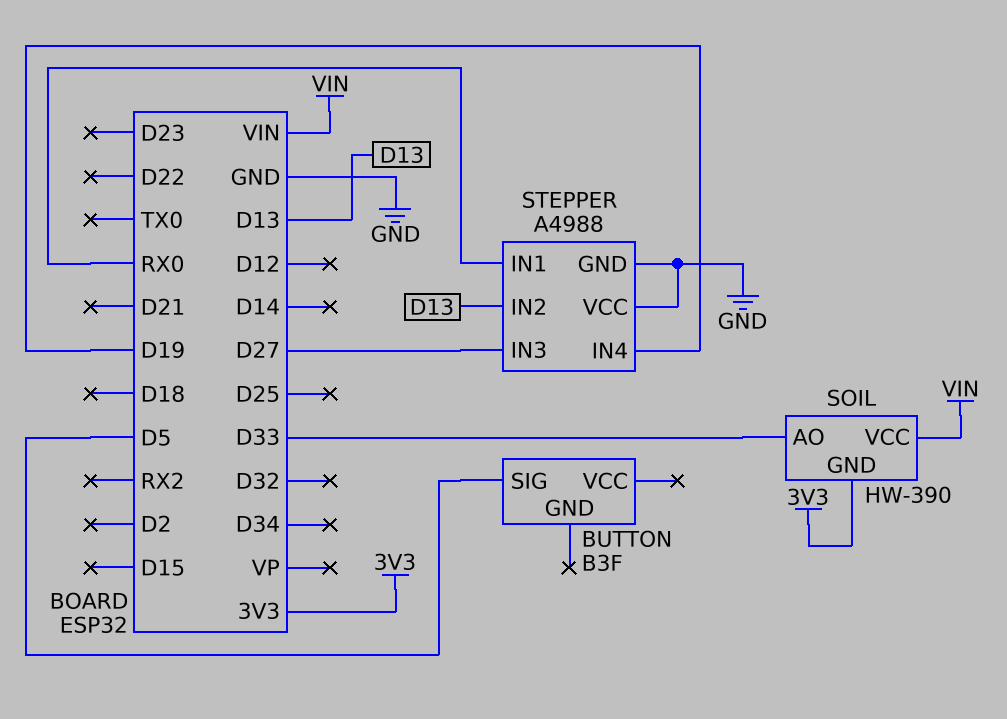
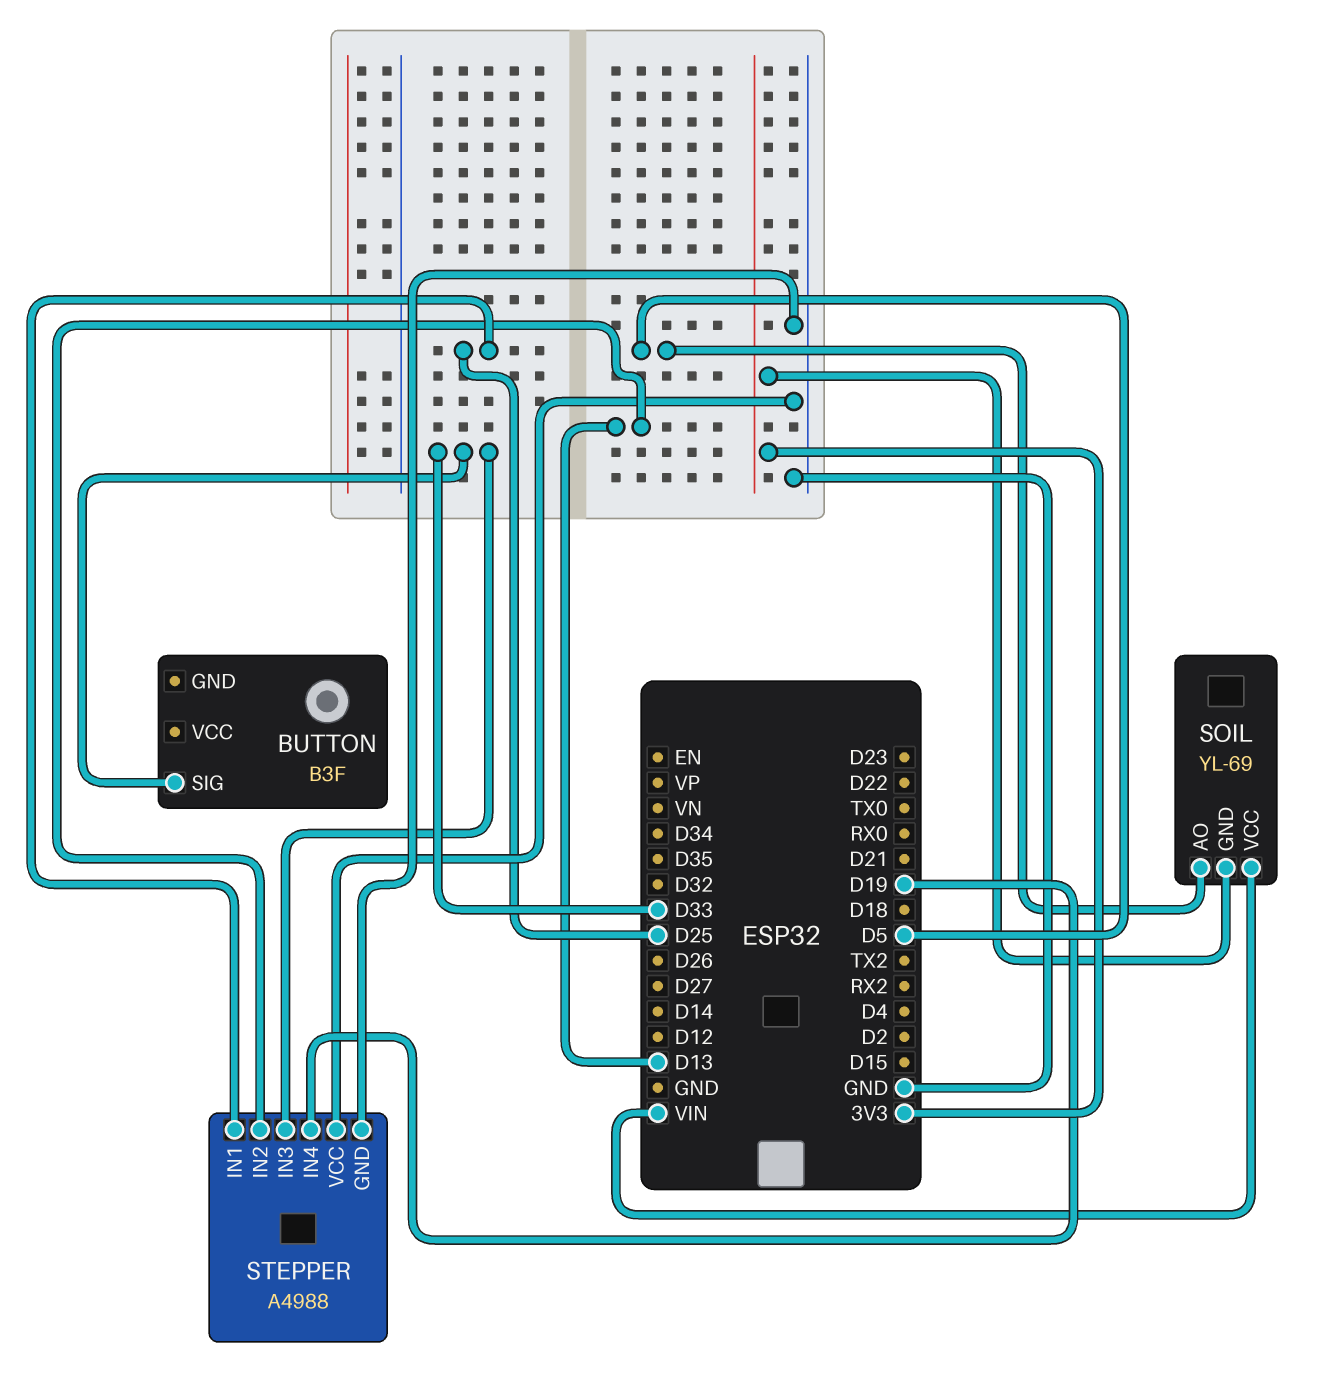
BUTTON pin SIG: D5 -> D33
SOIL: HW-390 -> YL-69
SOIL pin AO: D33 -> D5
STEPPER pin IN1: RX0 -> D25
STEPPER pin IN3: D27 -> D33

